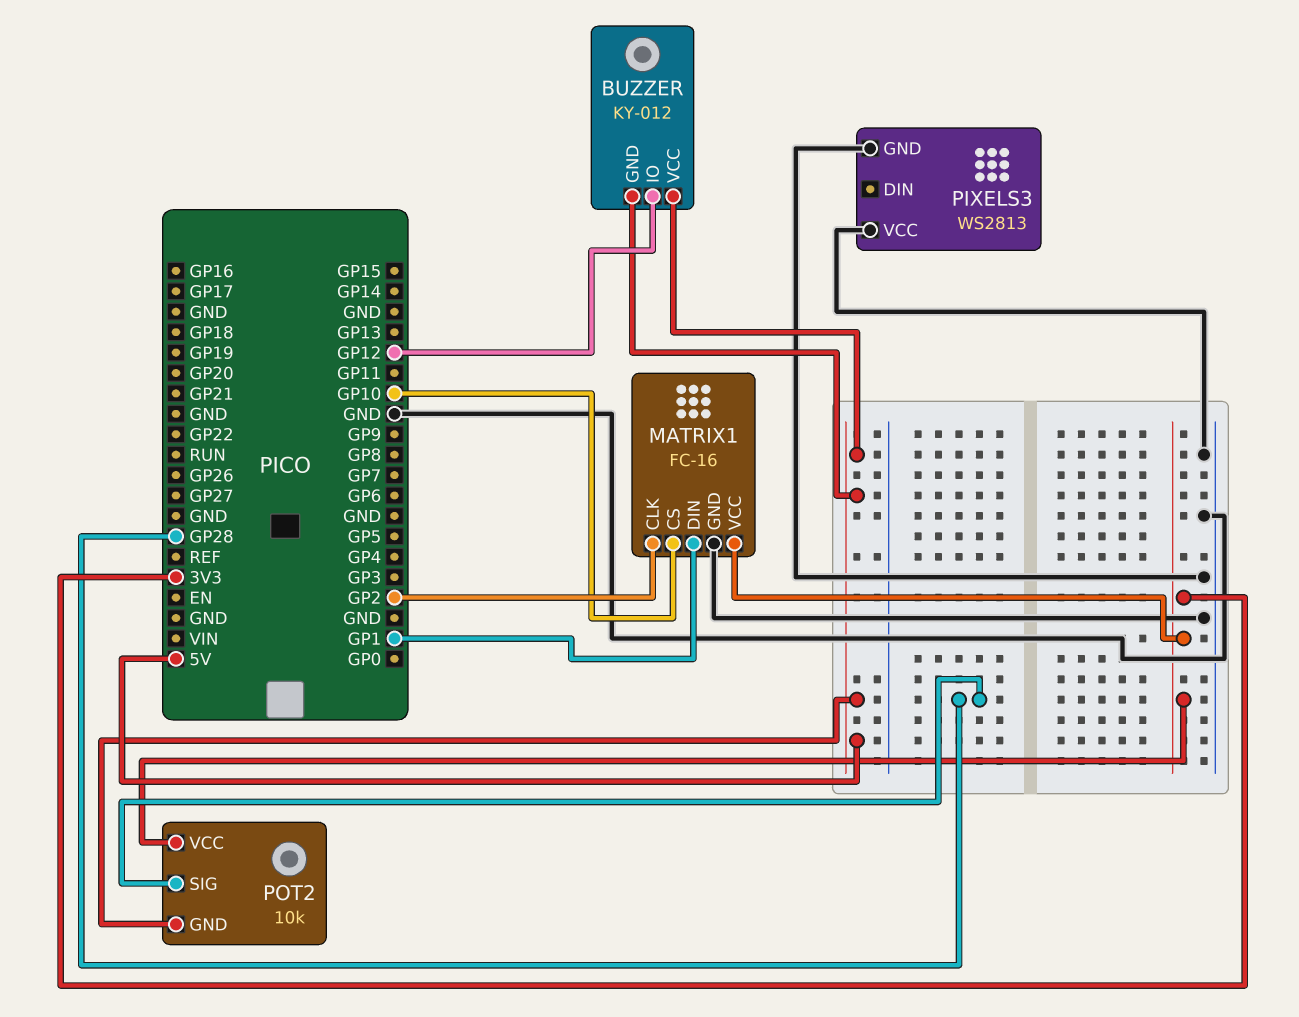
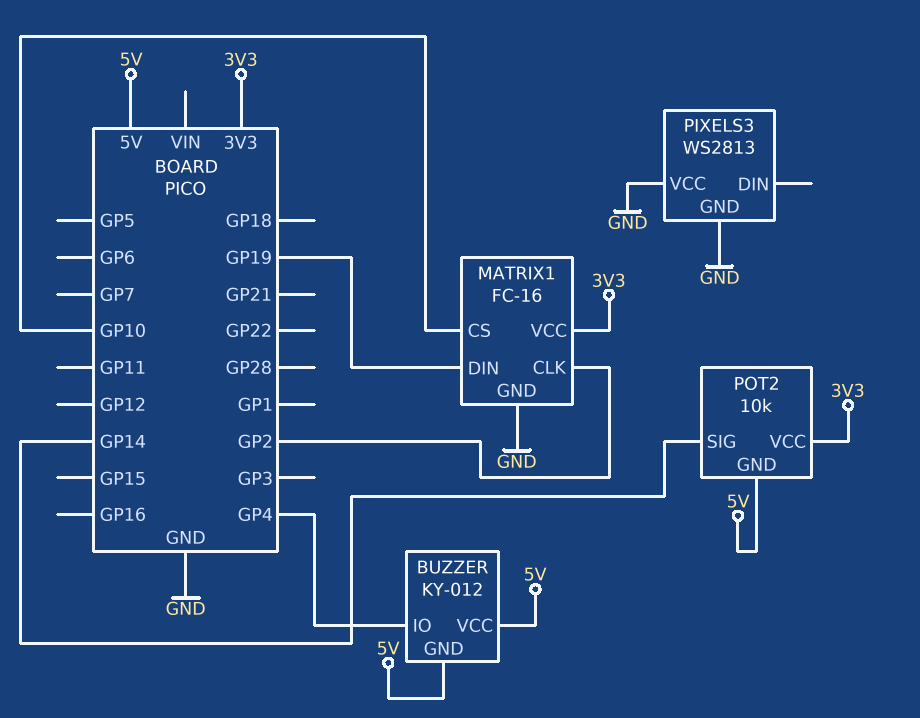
BUZZER pin IO: GP12 -> GP4
MATRIX1 pin DIN: GP1 -> GP19
POT2 pin SIG: GP28 -> GP14

